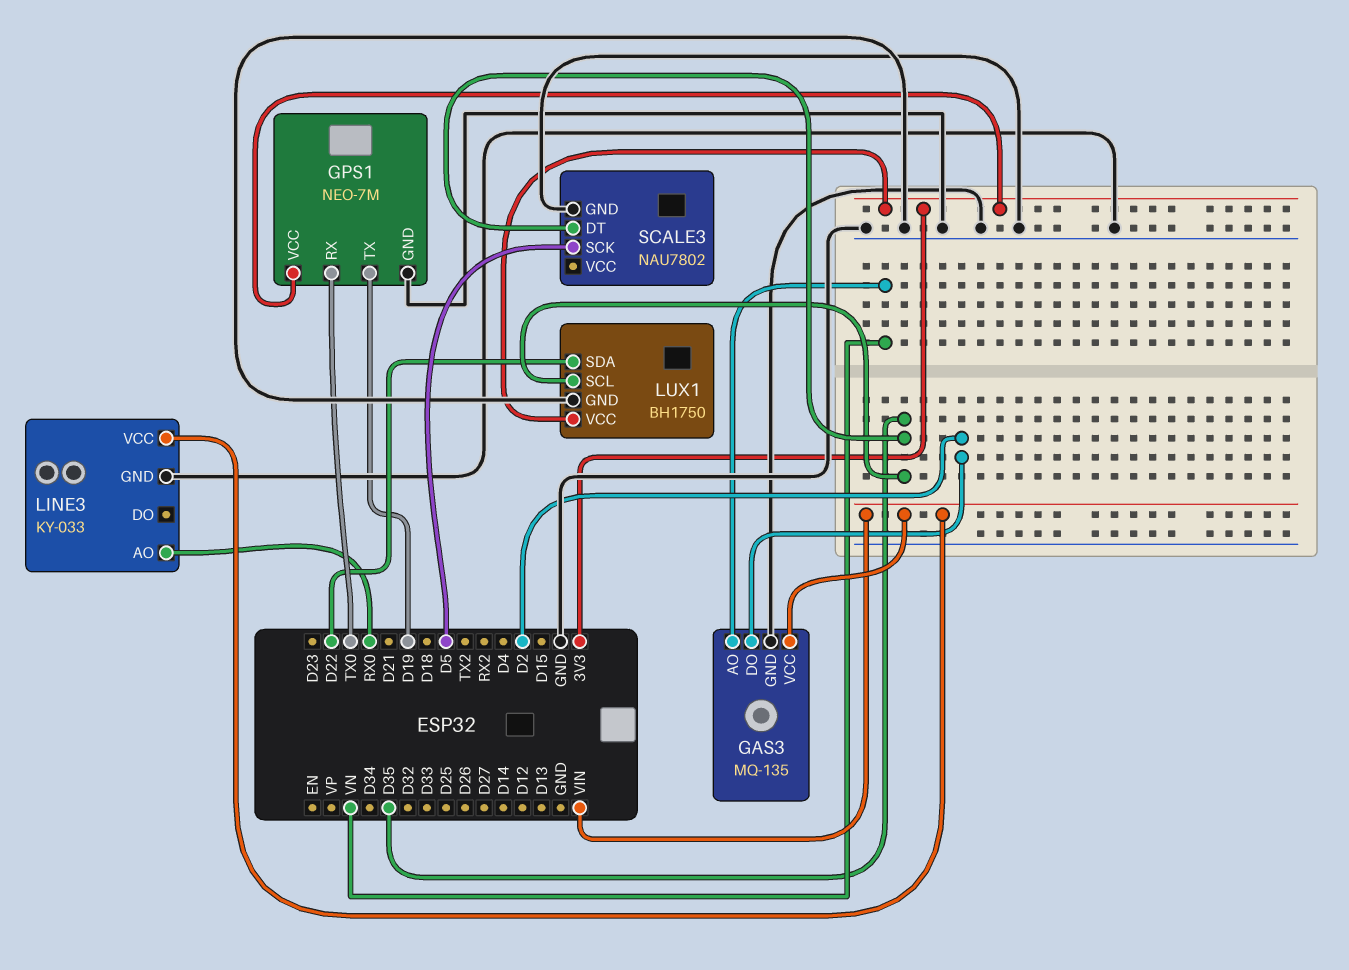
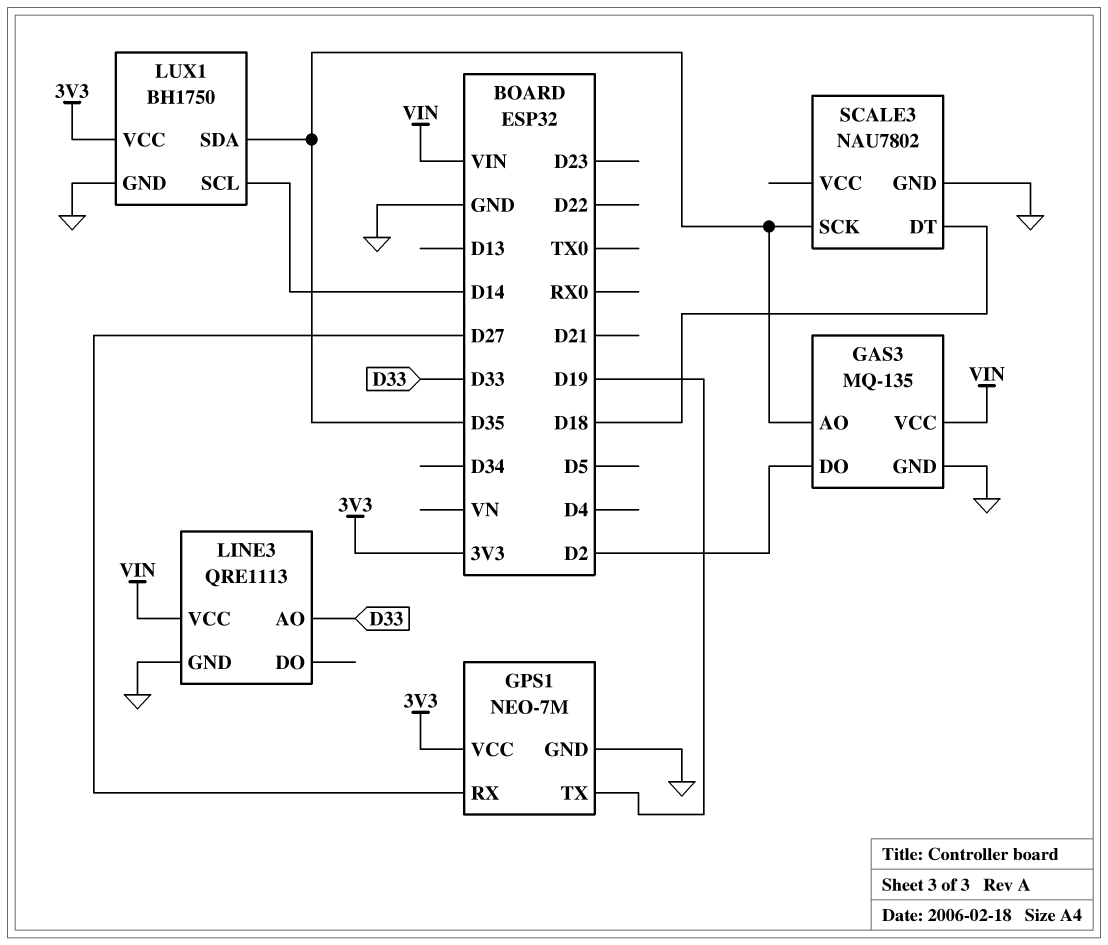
GAS3 pin AO: VN -> D35
GPS1 pin RX: TX0 -> D27
LINE3: KY-033 -> QRE1113
LINE3 pin AO: RX0 -> D33
LUX1 pin SCL: D35 -> D14
LUX1 pin SDA: D22 -> D35
SCALE3 pin DT: D35 -> D18
SCALE3 pin SCK: D5 -> D35

